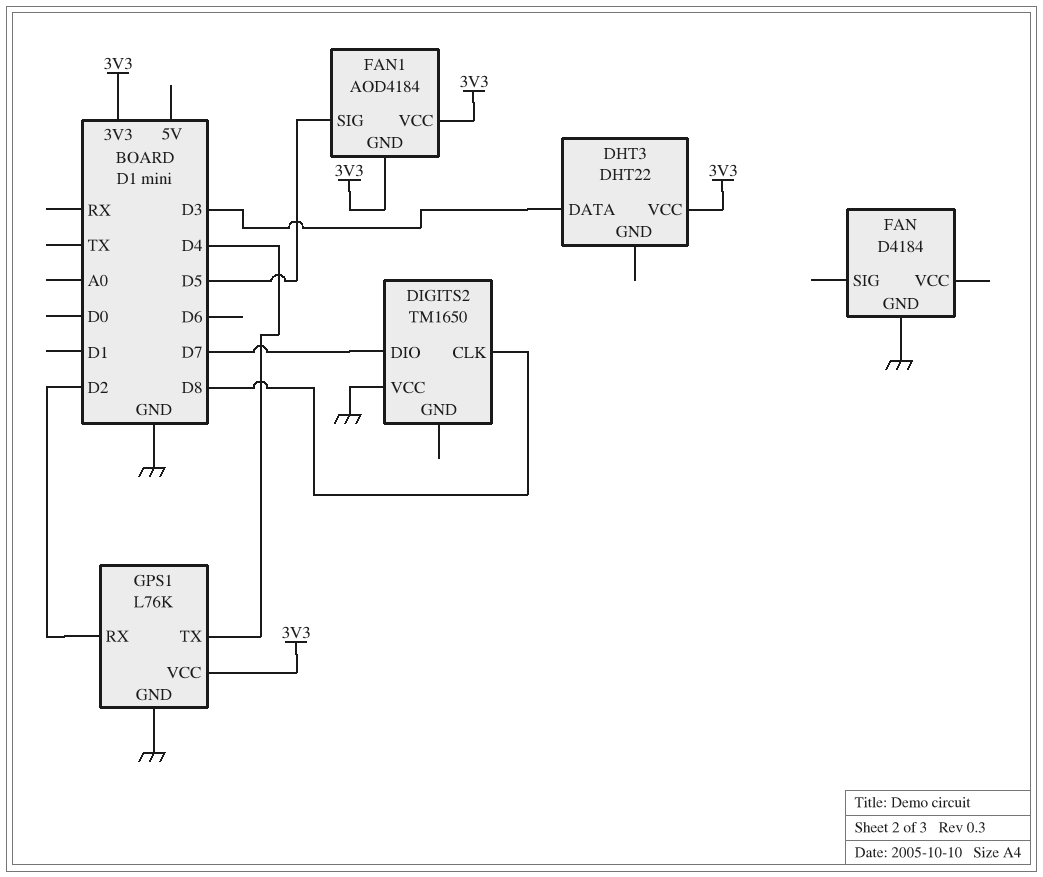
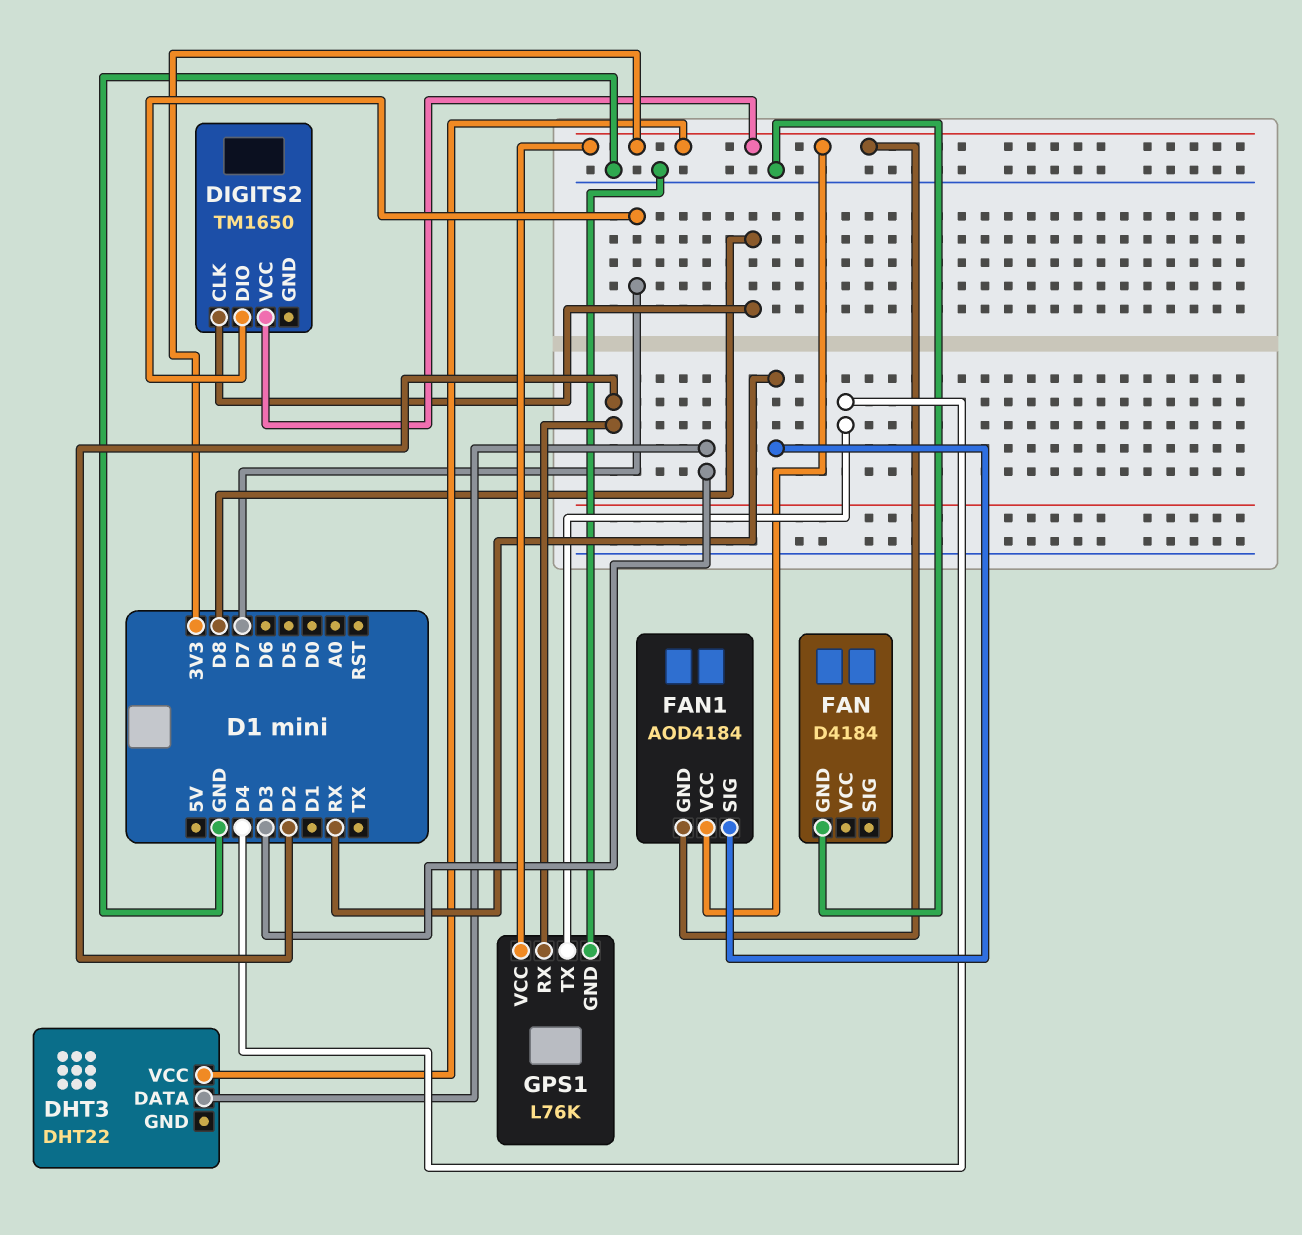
DIGITS2 pin VCC: GND -> 3V3
FAN1 pin SIG: D5 -> RX

